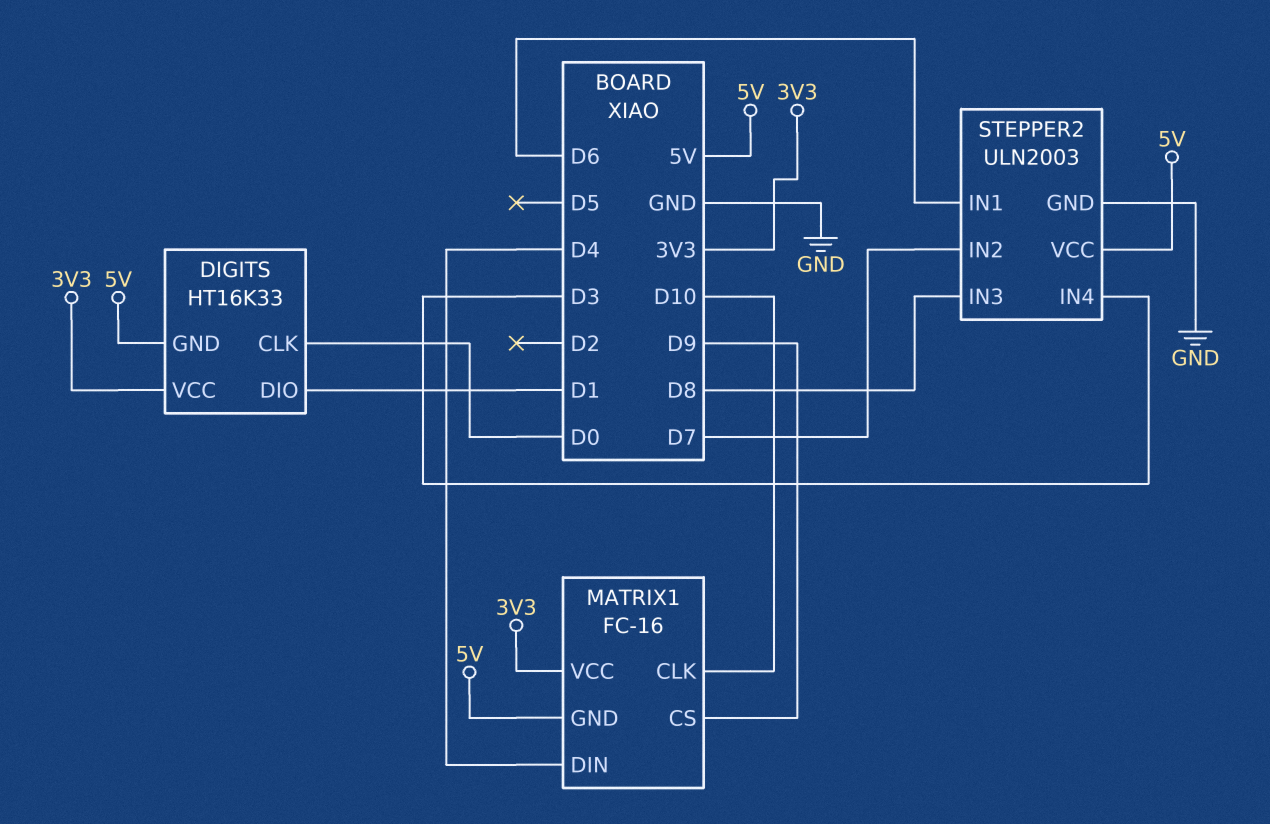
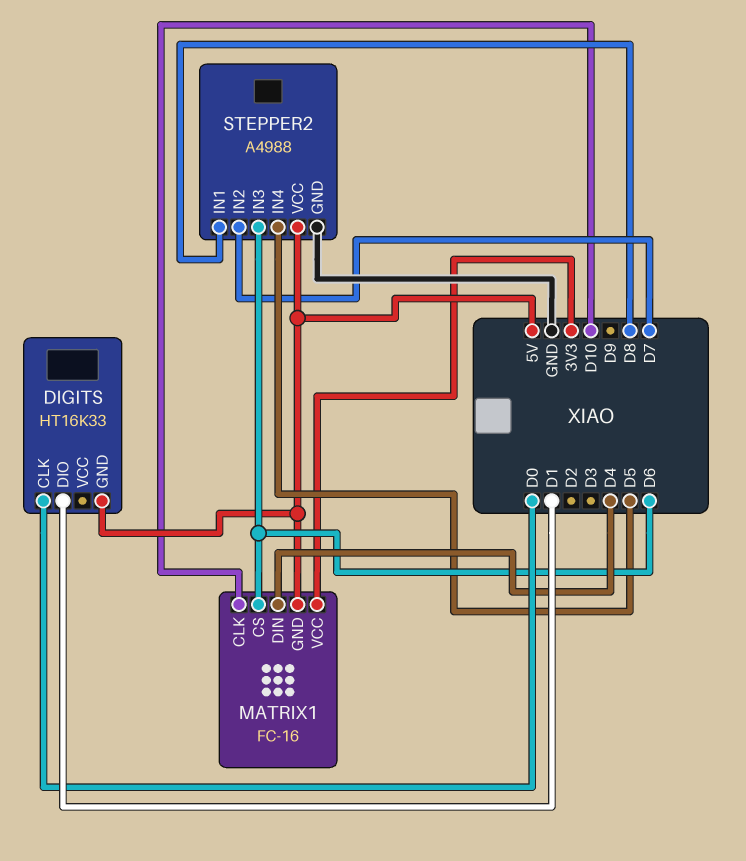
DIGITS pin VCC: 3V3 -> none
MATRIX1 pin CS: D9 -> D6
STEPPER2: ULN2003 -> A4988
STEPPER2 pin IN1: D6 -> D8
STEPPER2 pin IN3: D8 -> D6
STEPPER2 pin IN4: D3 -> D5

